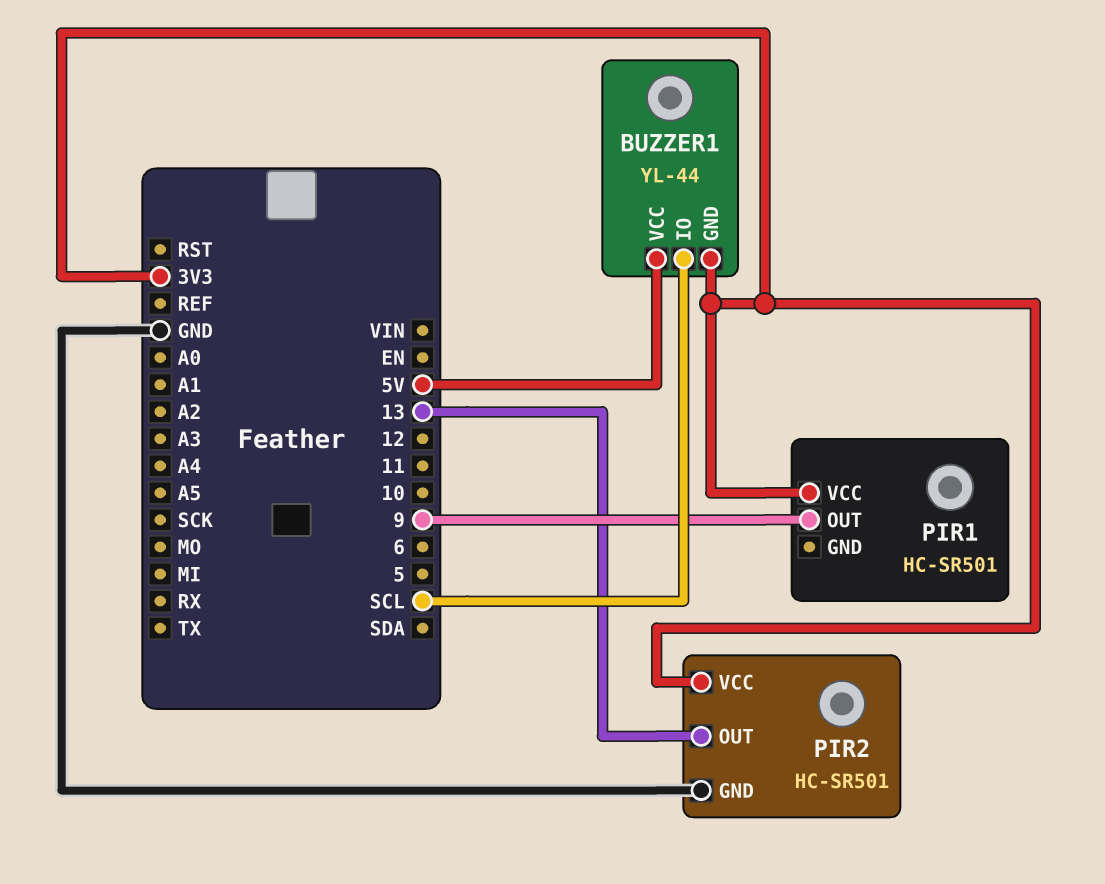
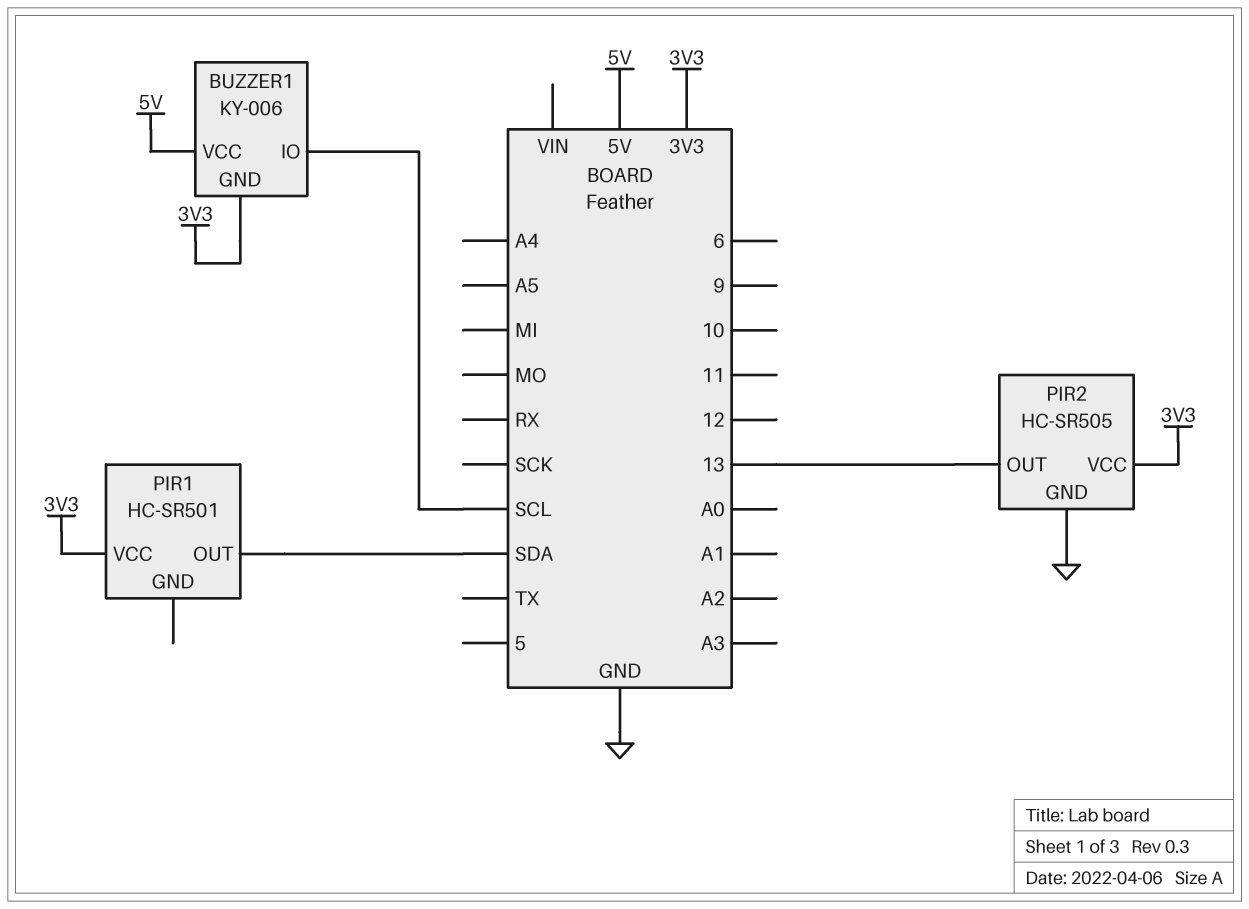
BUZZER1: YL-44 -> KY-006
PIR1 pin OUT: 9 -> SDA
PIR2: HC-SR501 -> HC-SR505

